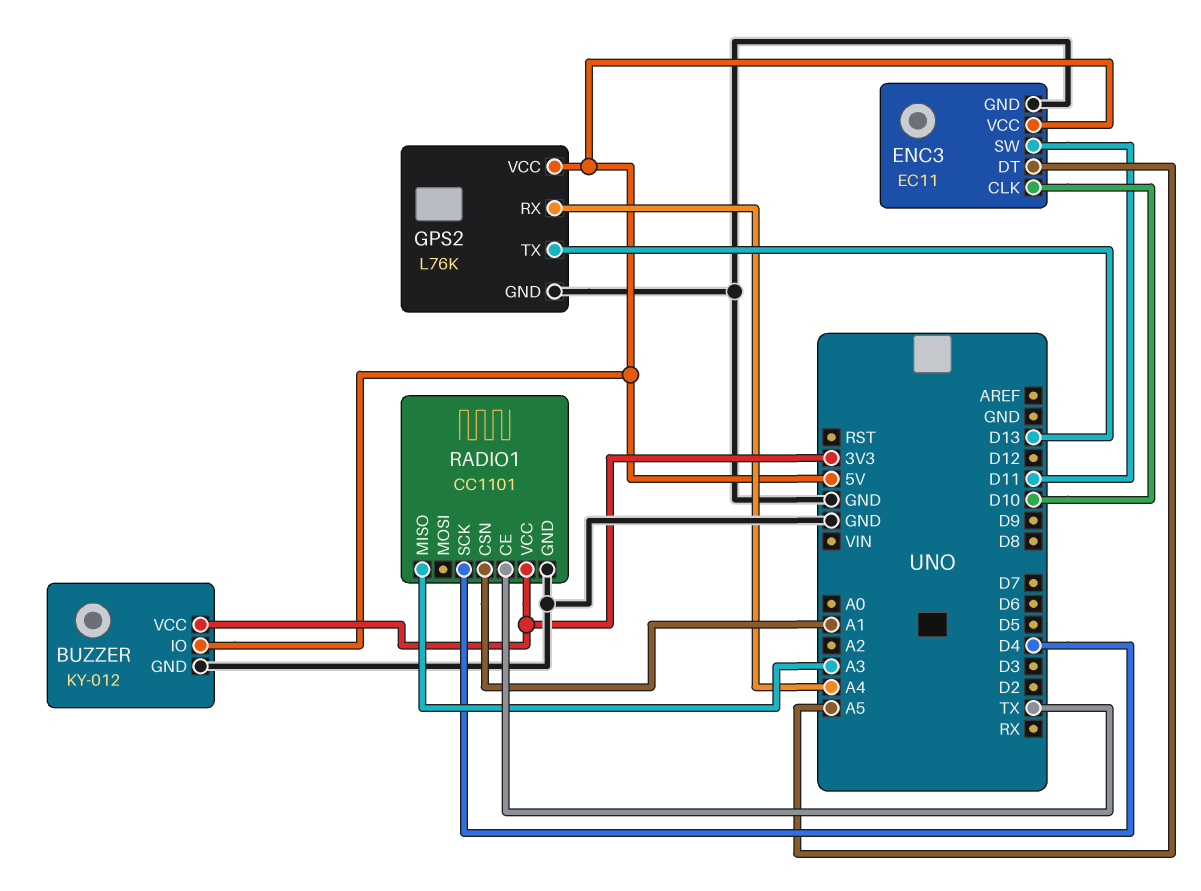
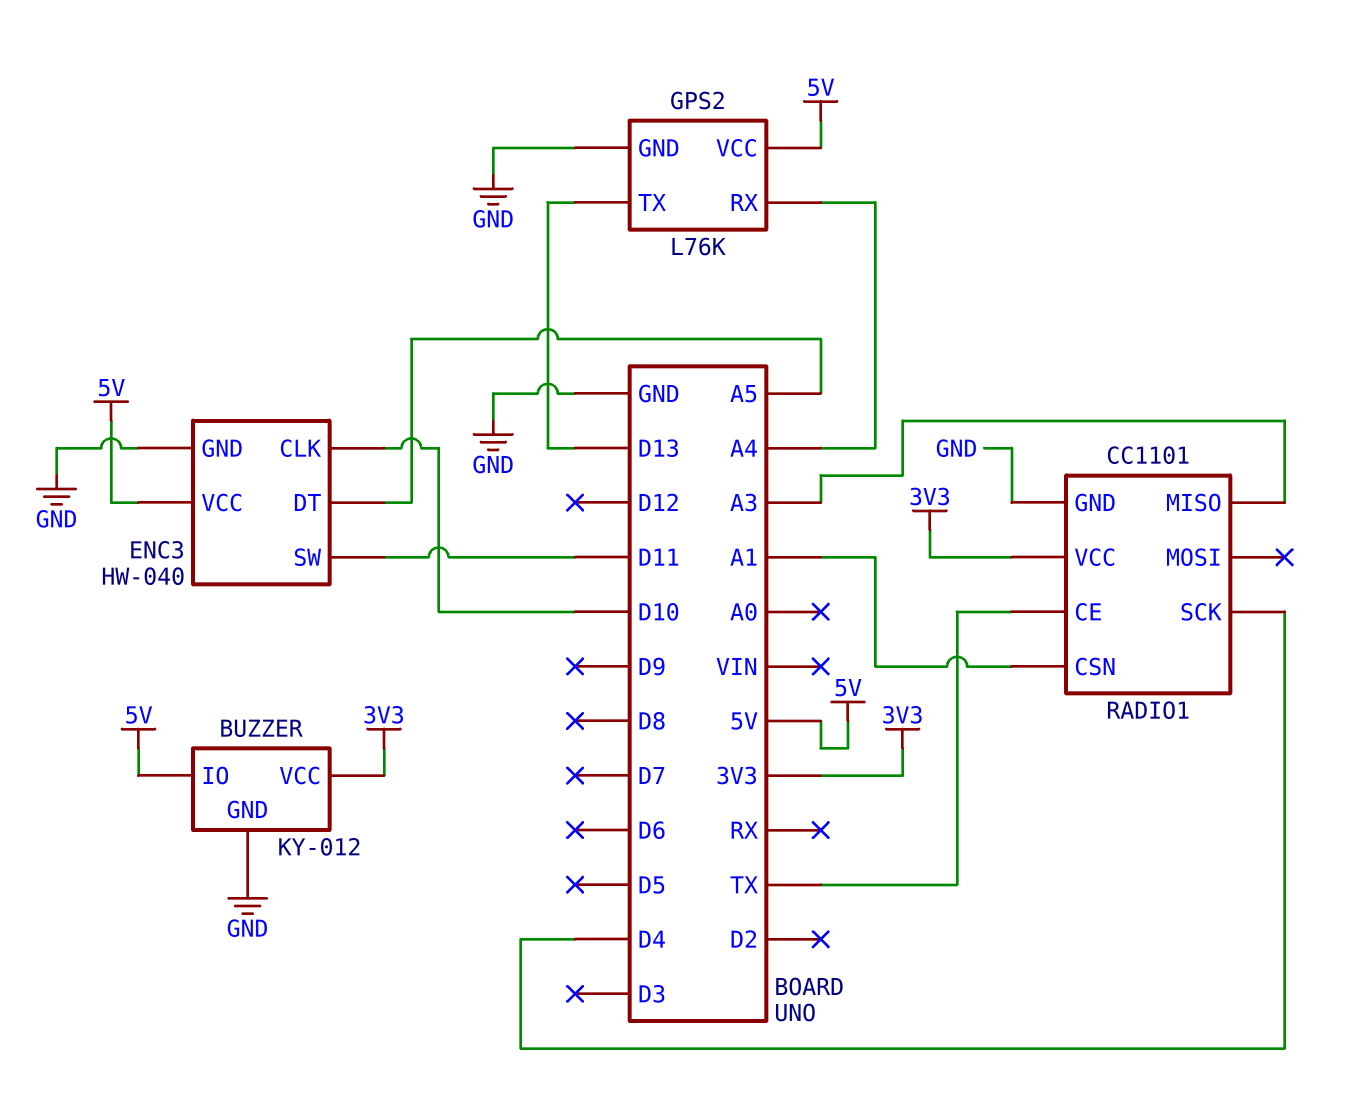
ENC3: EC11 -> HW-040

